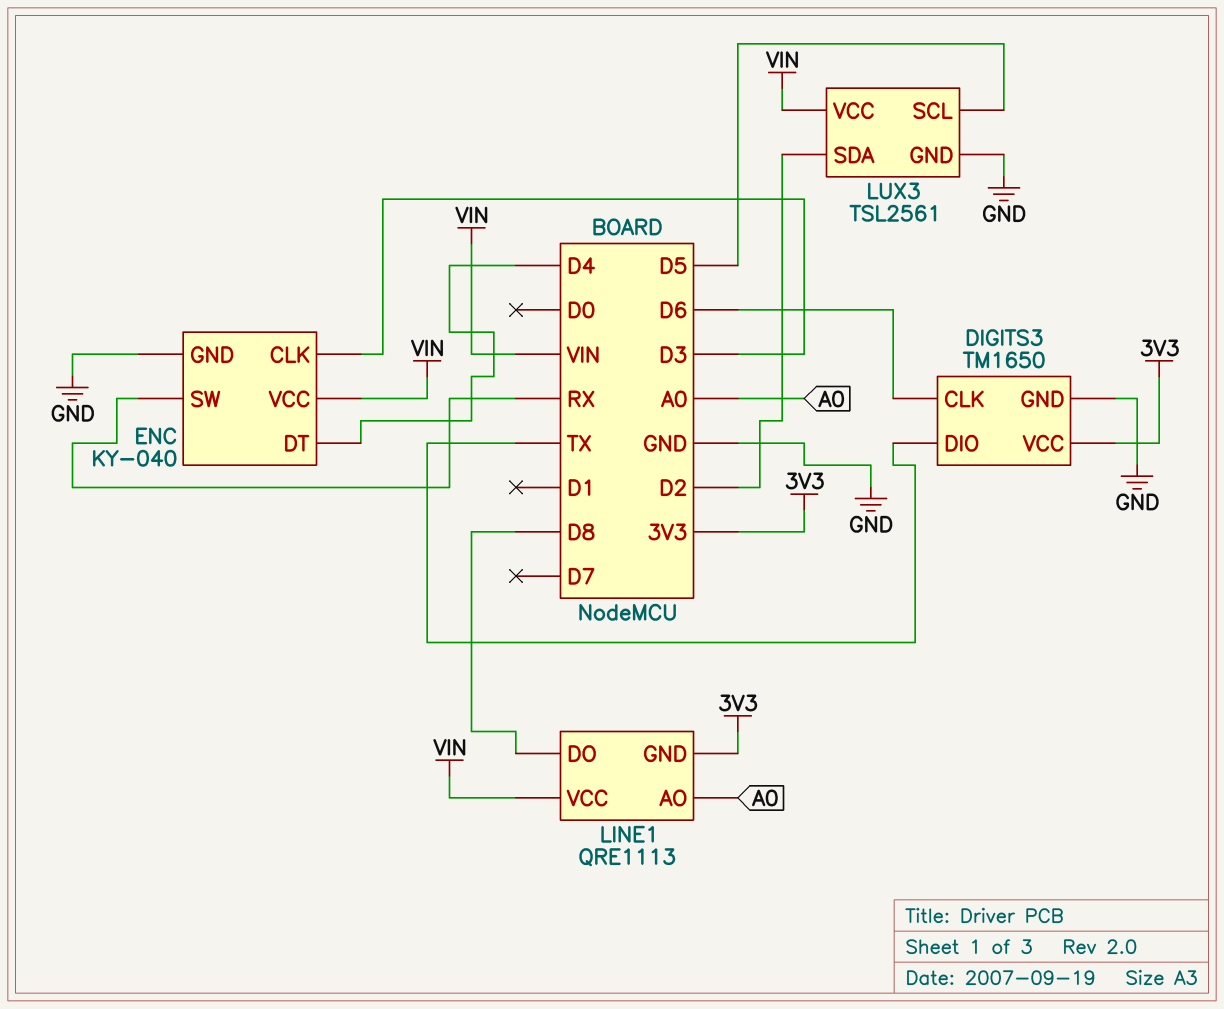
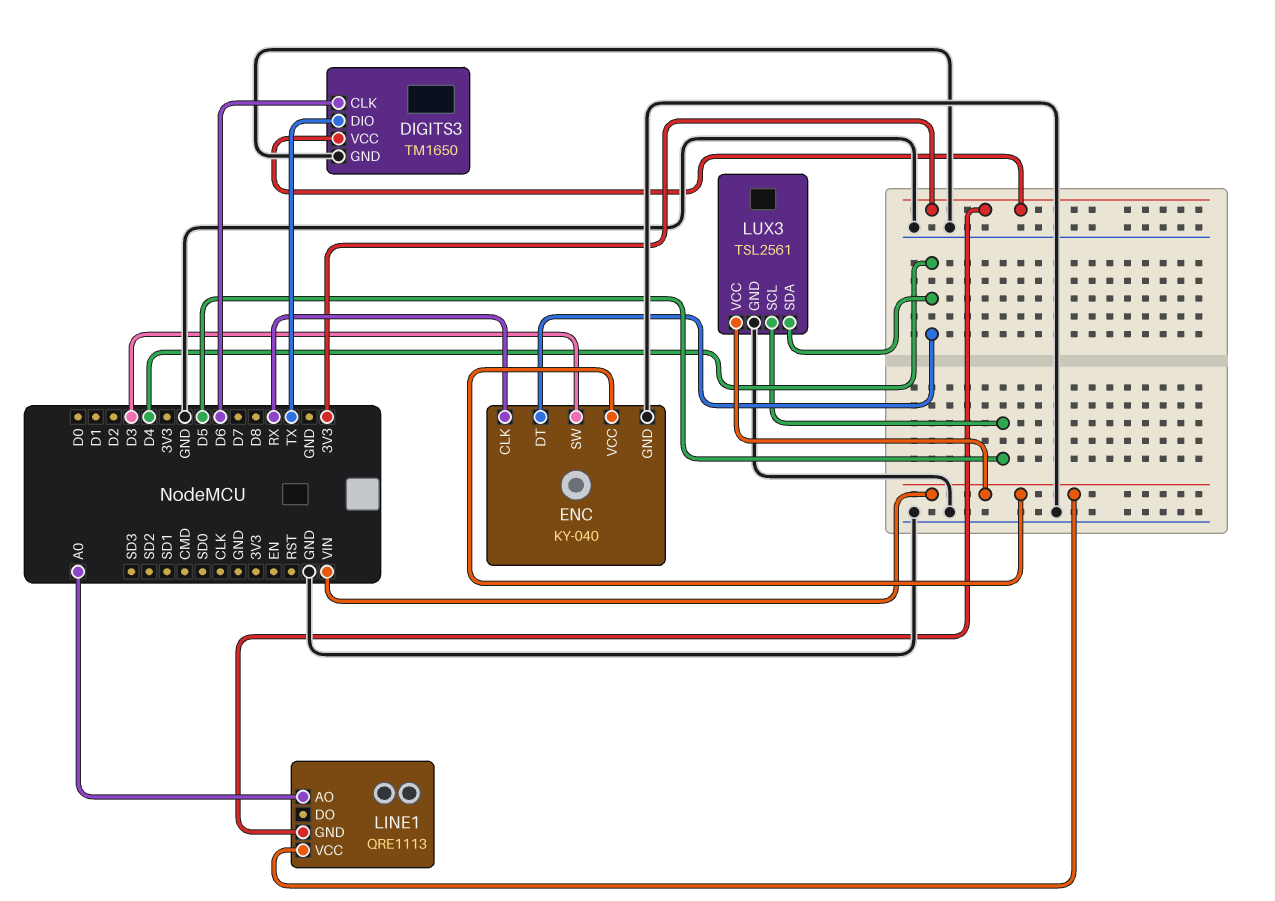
ENC pin CLK: D3 -> RX
ENC pin SW: RX -> D3
LINE1 pin DO: D8 -> none
LUX3 pin SDA: D2 -> D4

